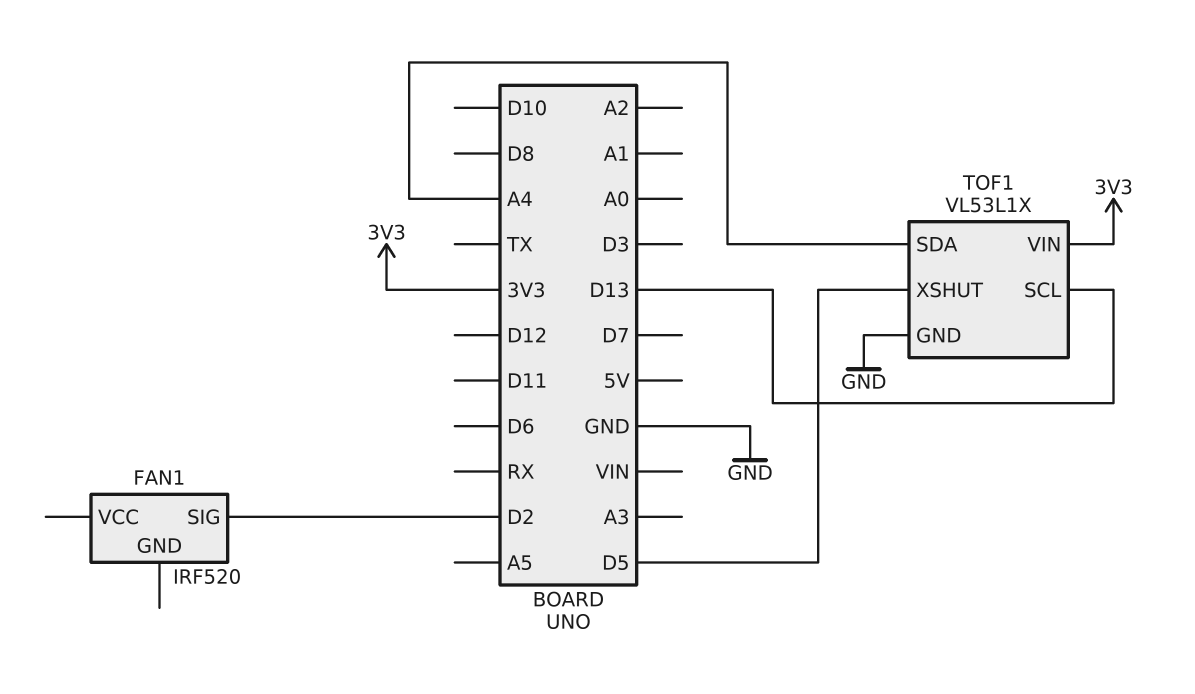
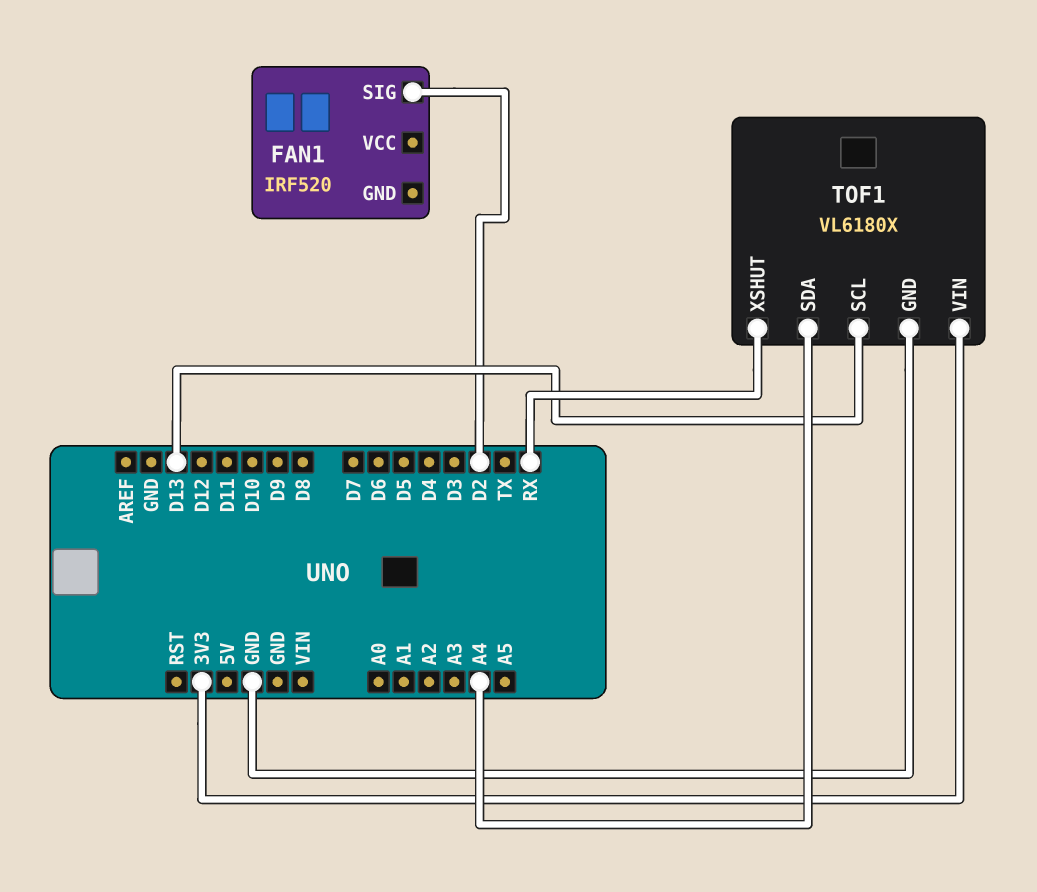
TOF1: VL53L1X -> VL6180X
TOF1 pin XSHUT: D5 -> RX

